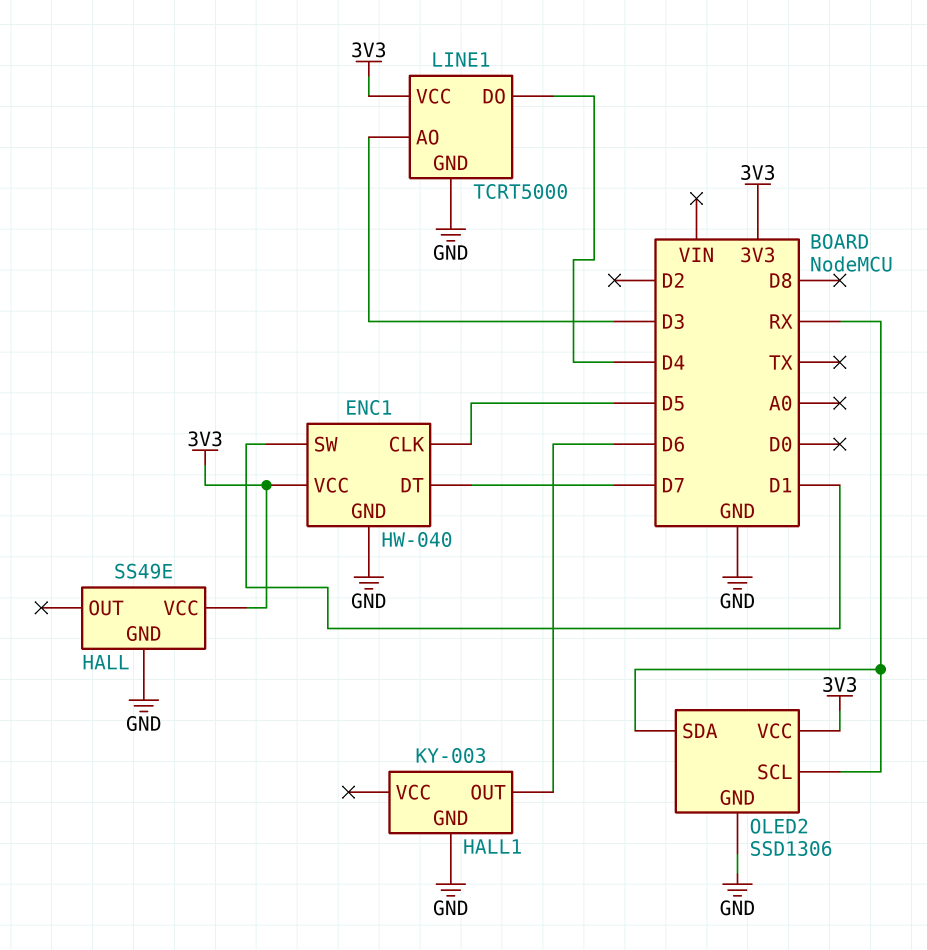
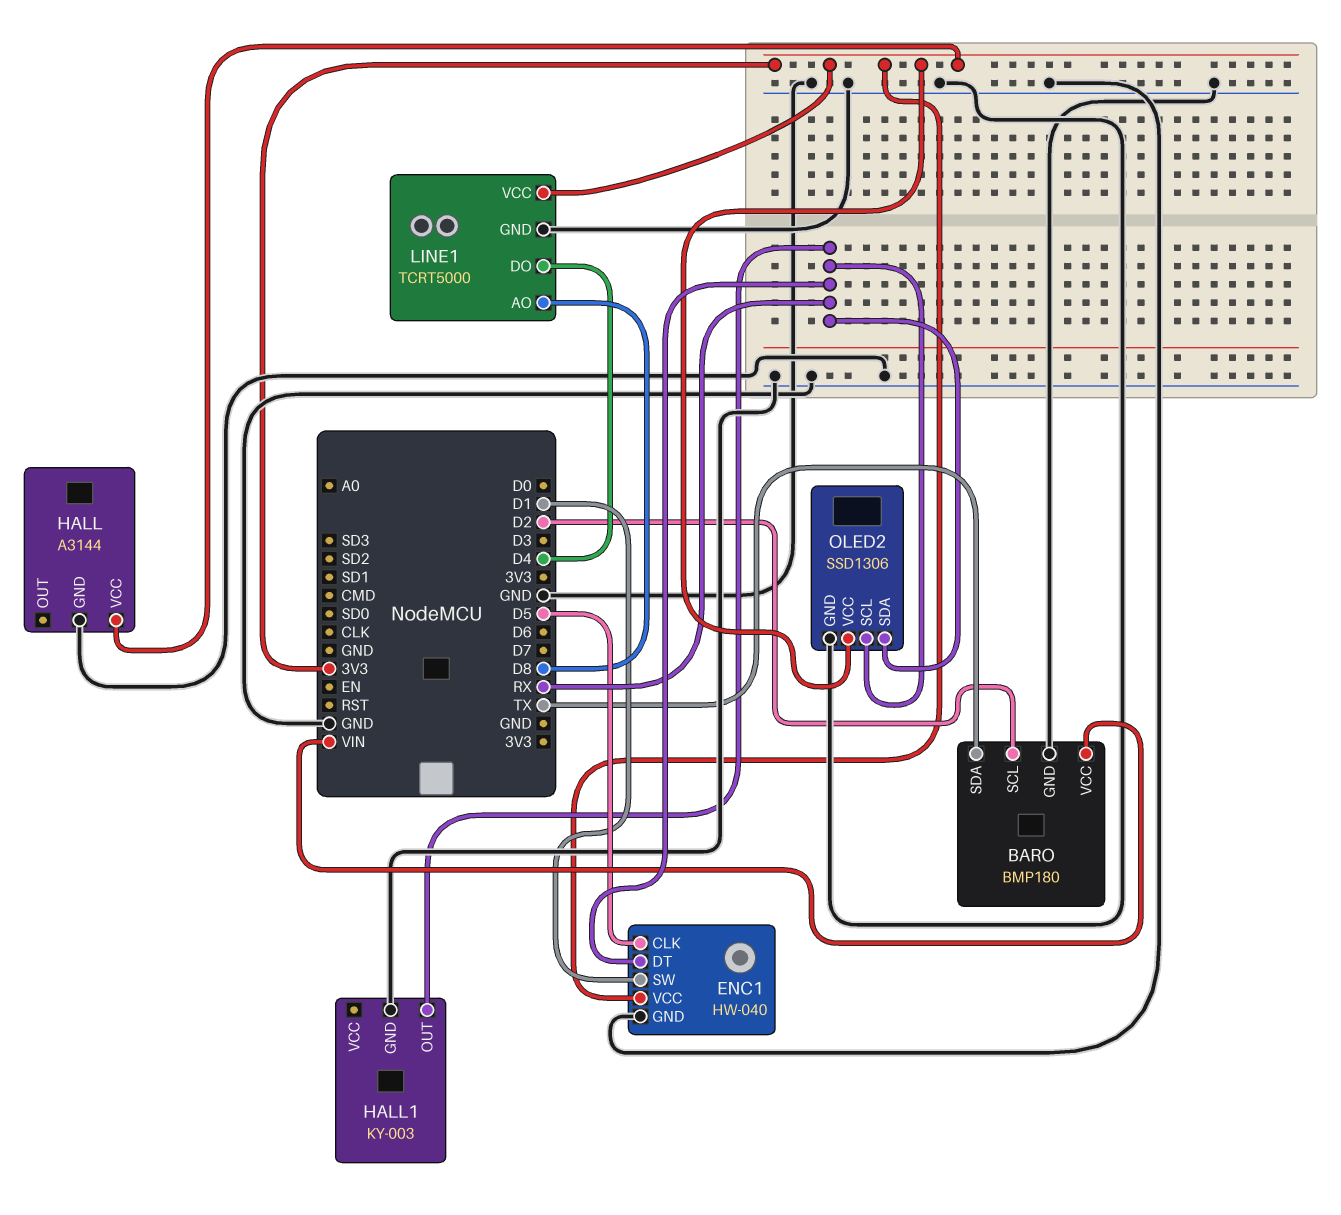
BARO: none -> BMP180
BARO pin GND: none -> GND
BARO pin SCL: none -> D2
BARO pin SDA: none -> TX
BARO pin VCC: none -> VIN
ENC1 pin DT: D7 -> RX
HALL: SS49E -> A3144
HALL1 pin OUT: D6 -> RX
LINE1 pin AO: D3 -> D8

